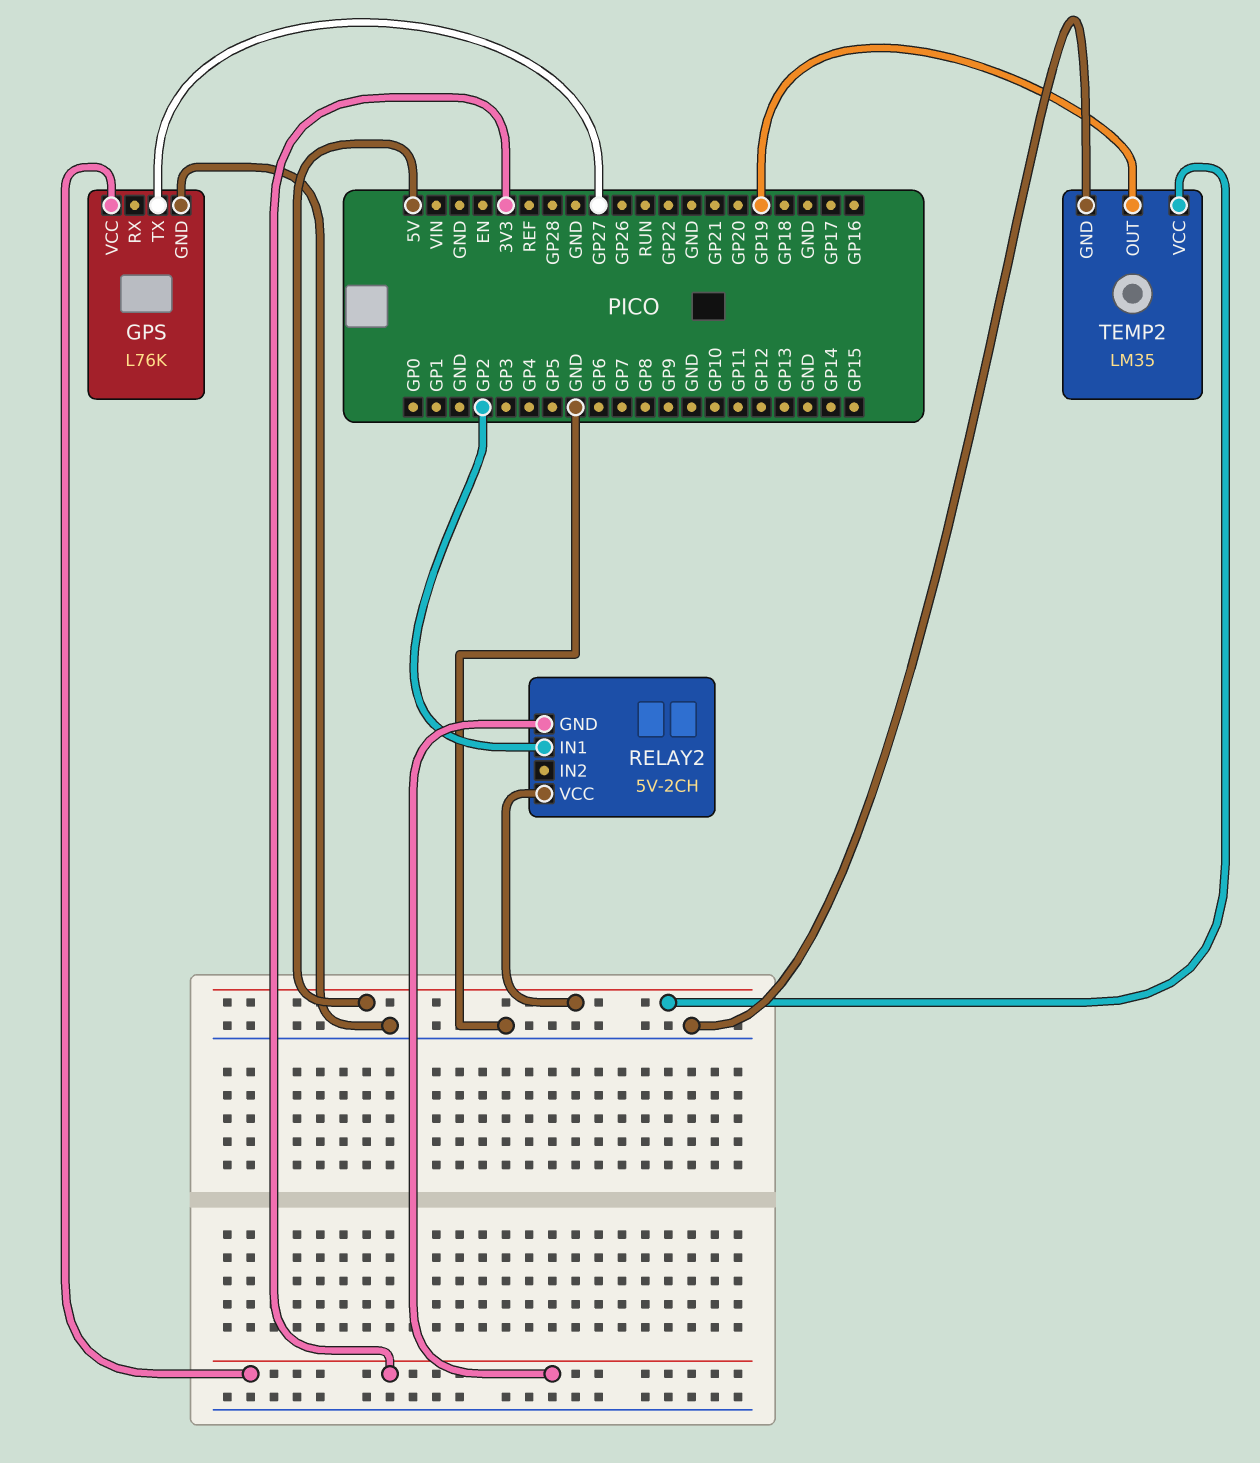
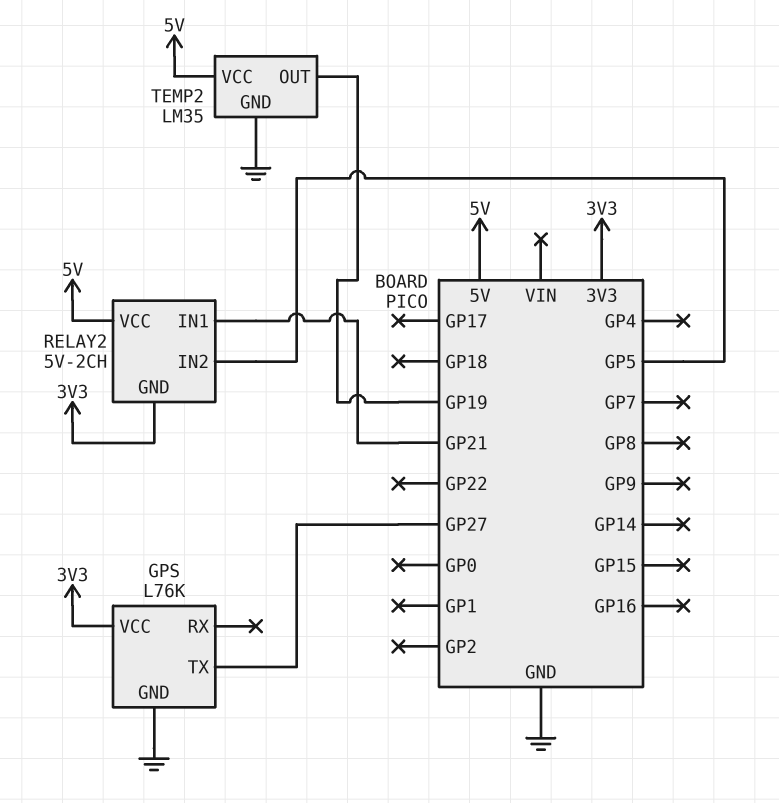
RELAY2 pin IN1: GP2 -> GP21
RELAY2 pin IN2: none -> GP5

